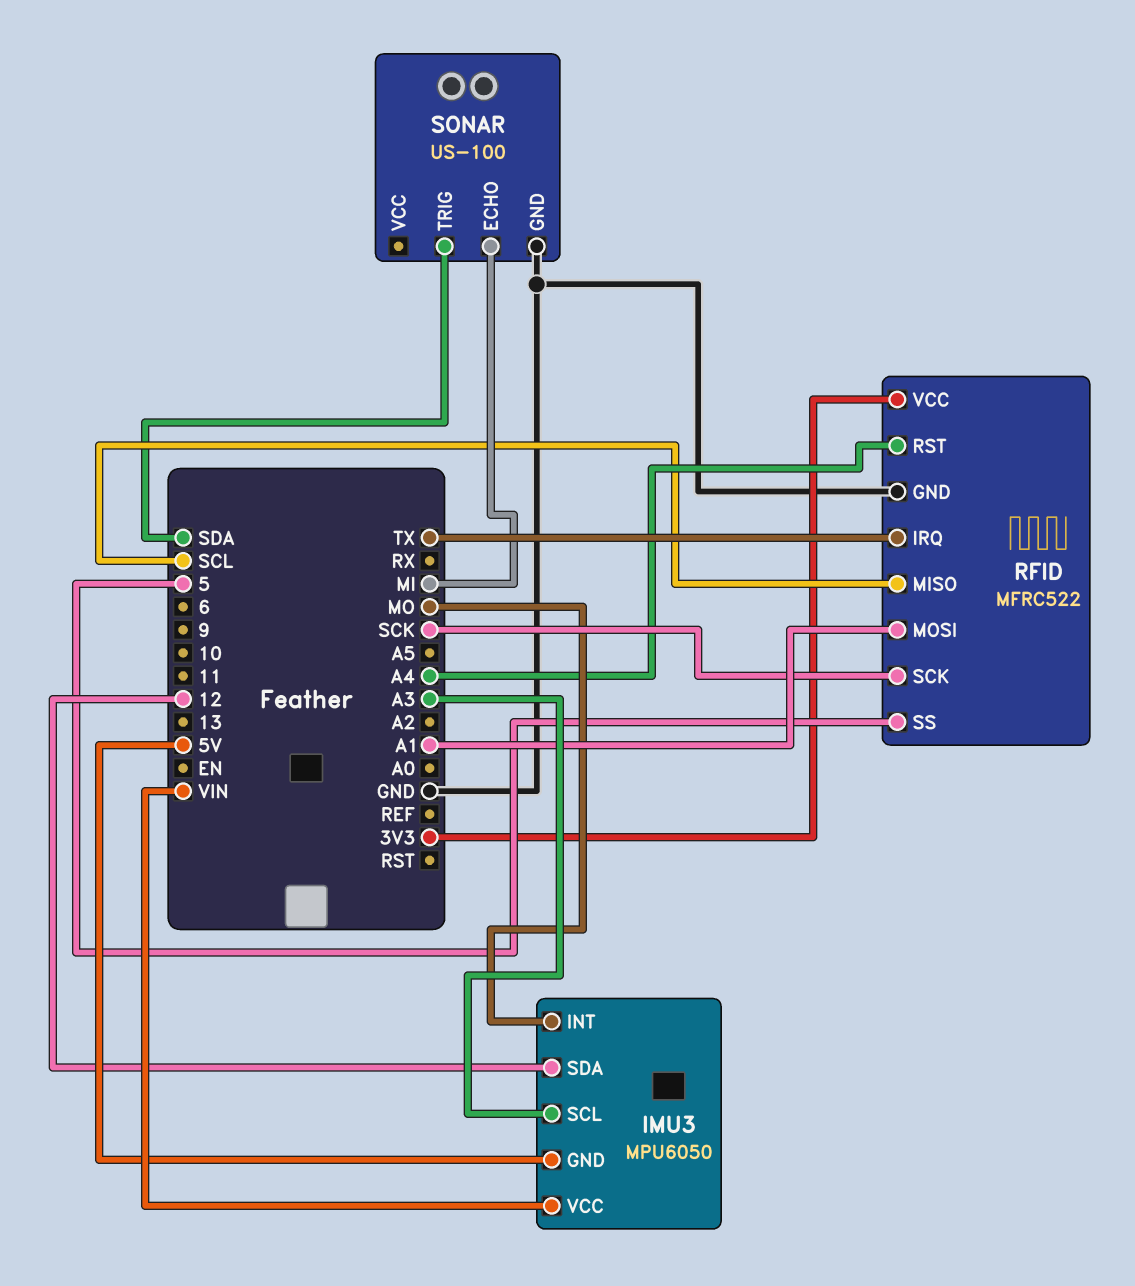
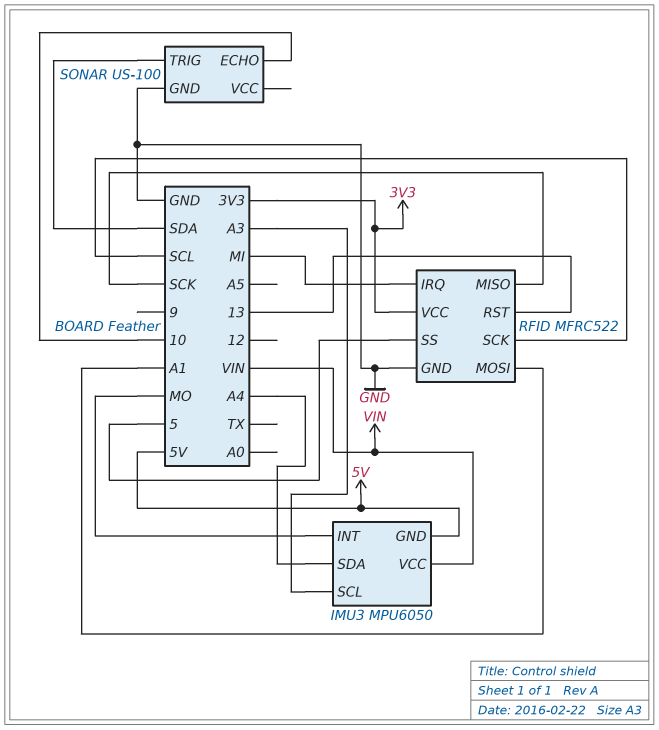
IMU3 pin SDA: 12 -> A4
RFID pin IRQ: TX -> MI
RFID pin MISO: SCL -> SCK
RFID pin RST: A4 -> 13
RFID pin SCK: SCK -> SCL
SONAR pin ECHO: MI -> 10

